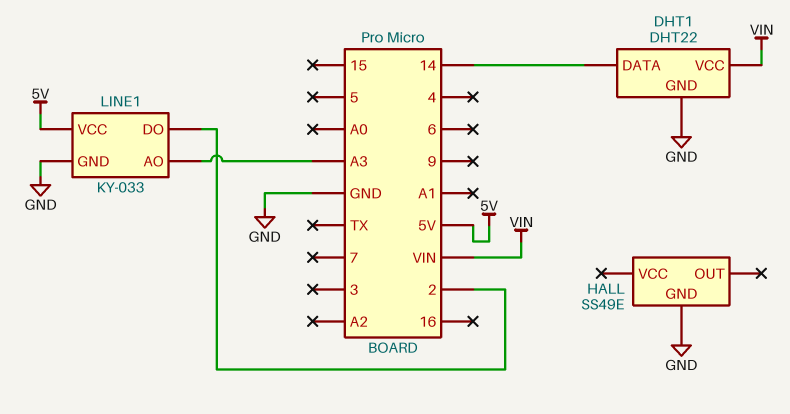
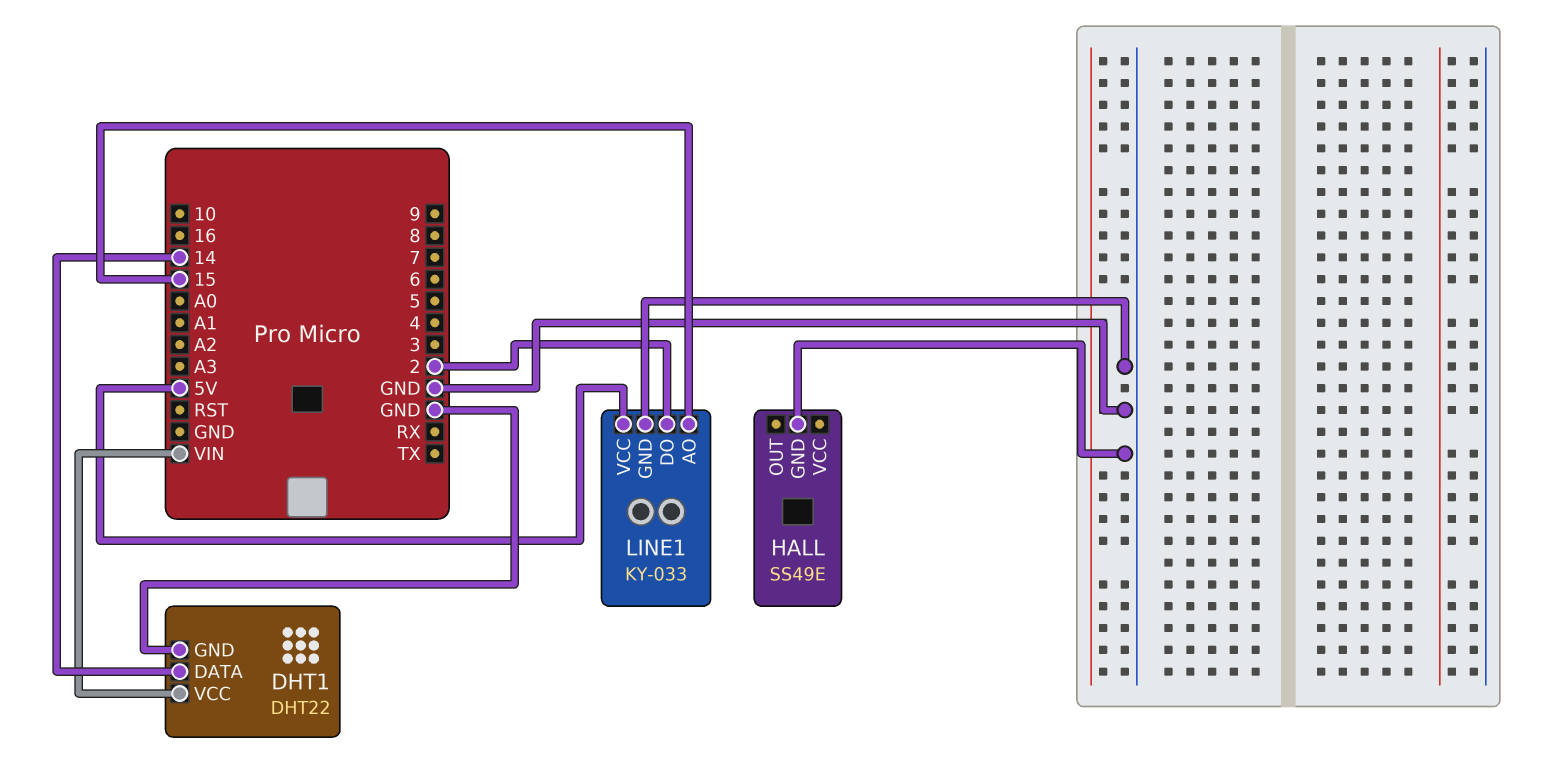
LINE1 pin AO: A3 -> 15

